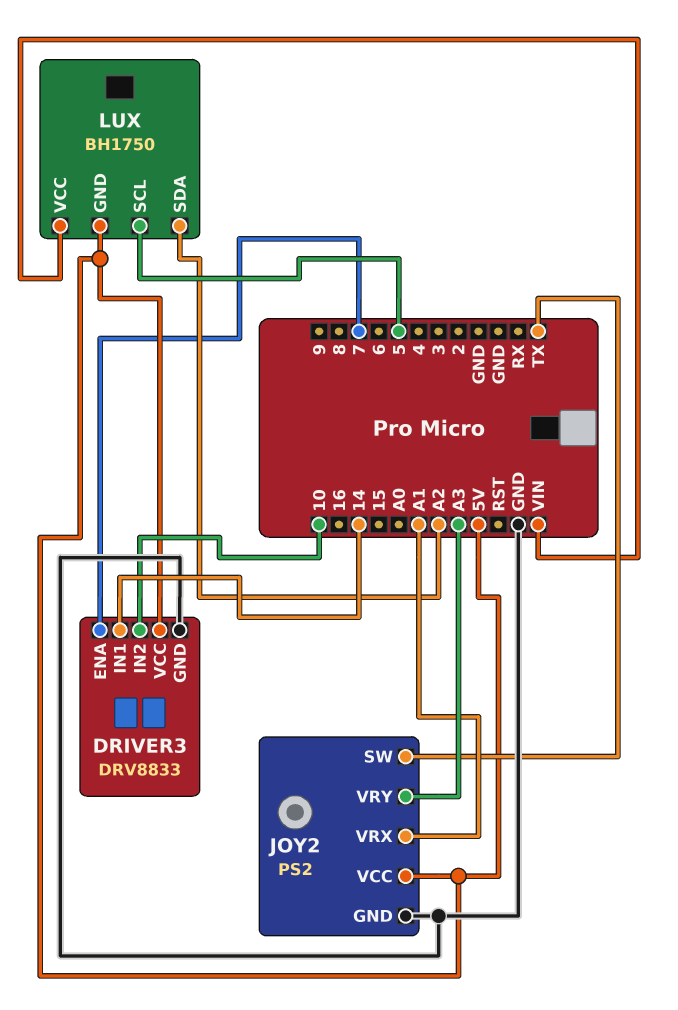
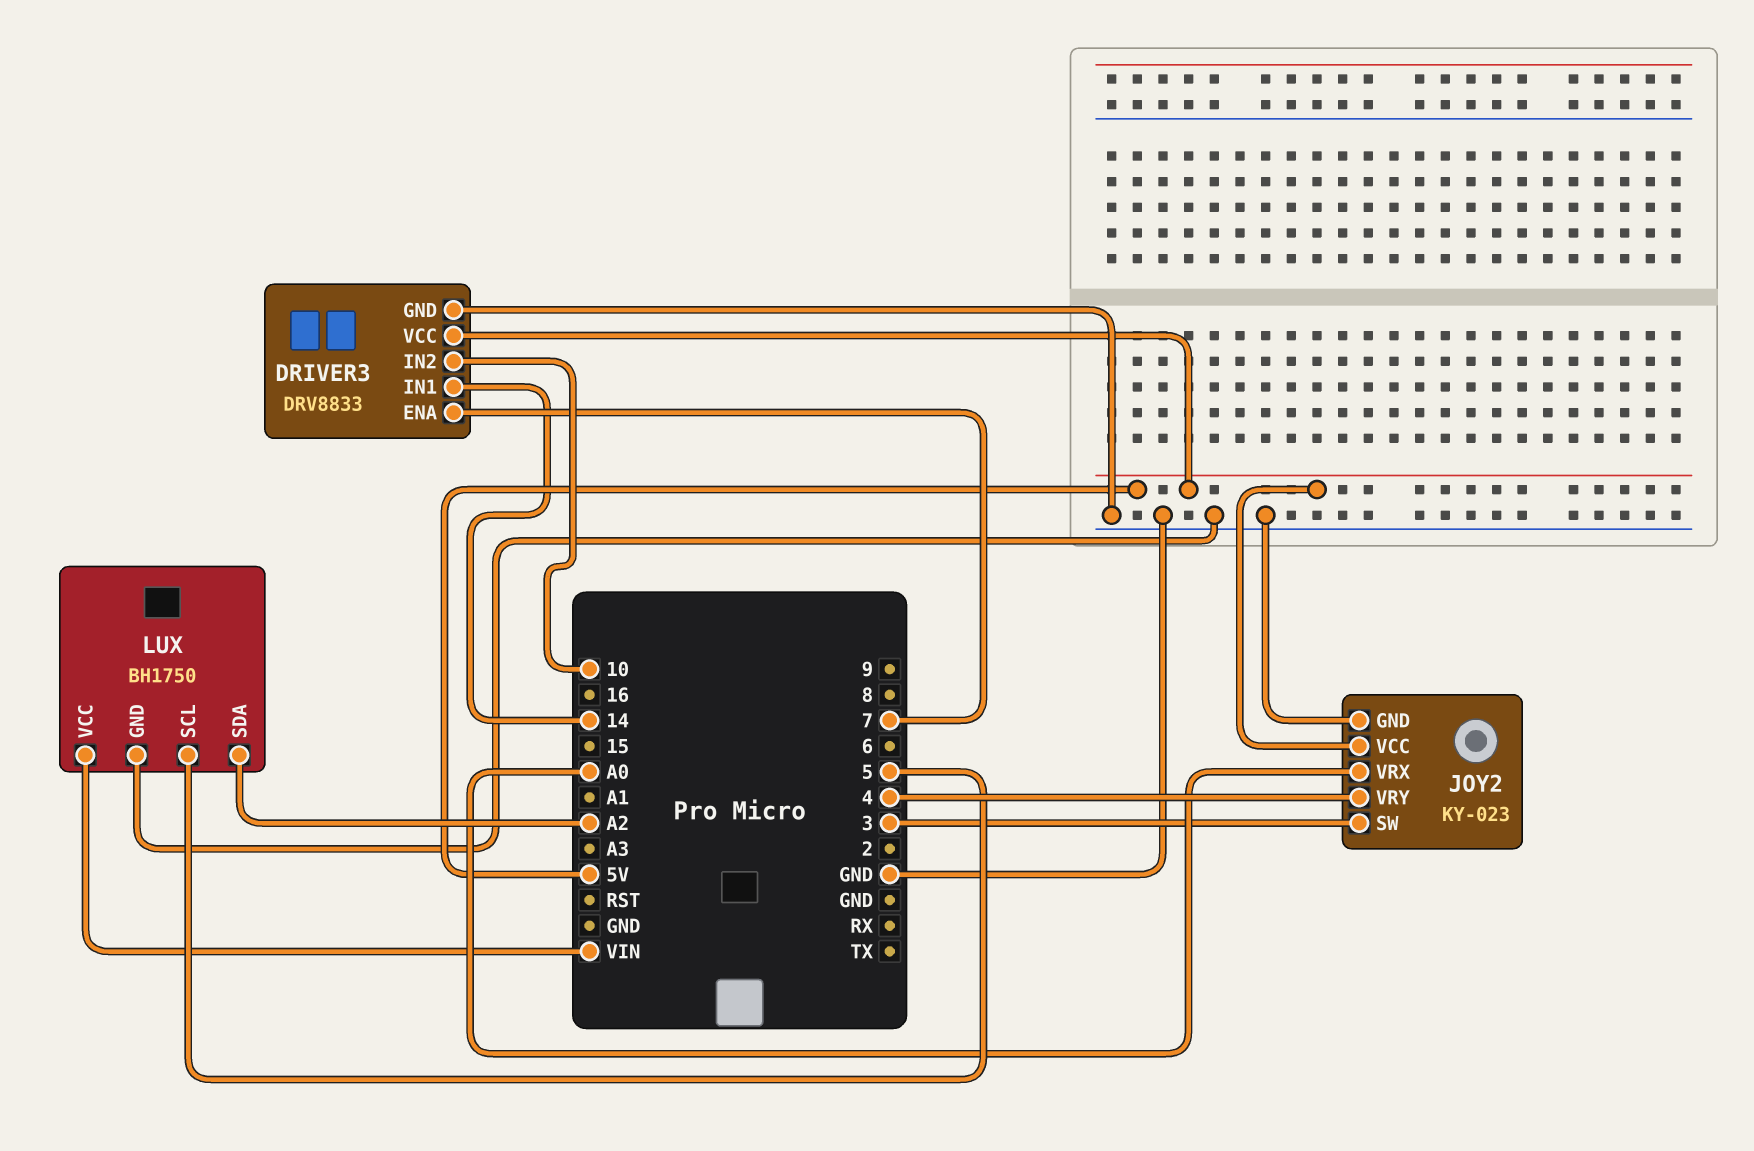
JOY2: PS2 -> KY-023
JOY2 pin SW: TX -> 3
JOY2 pin VRX: A1 -> A0
JOY2 pin VRY: A3 -> 4
LUX pin GND: 5V -> GND

